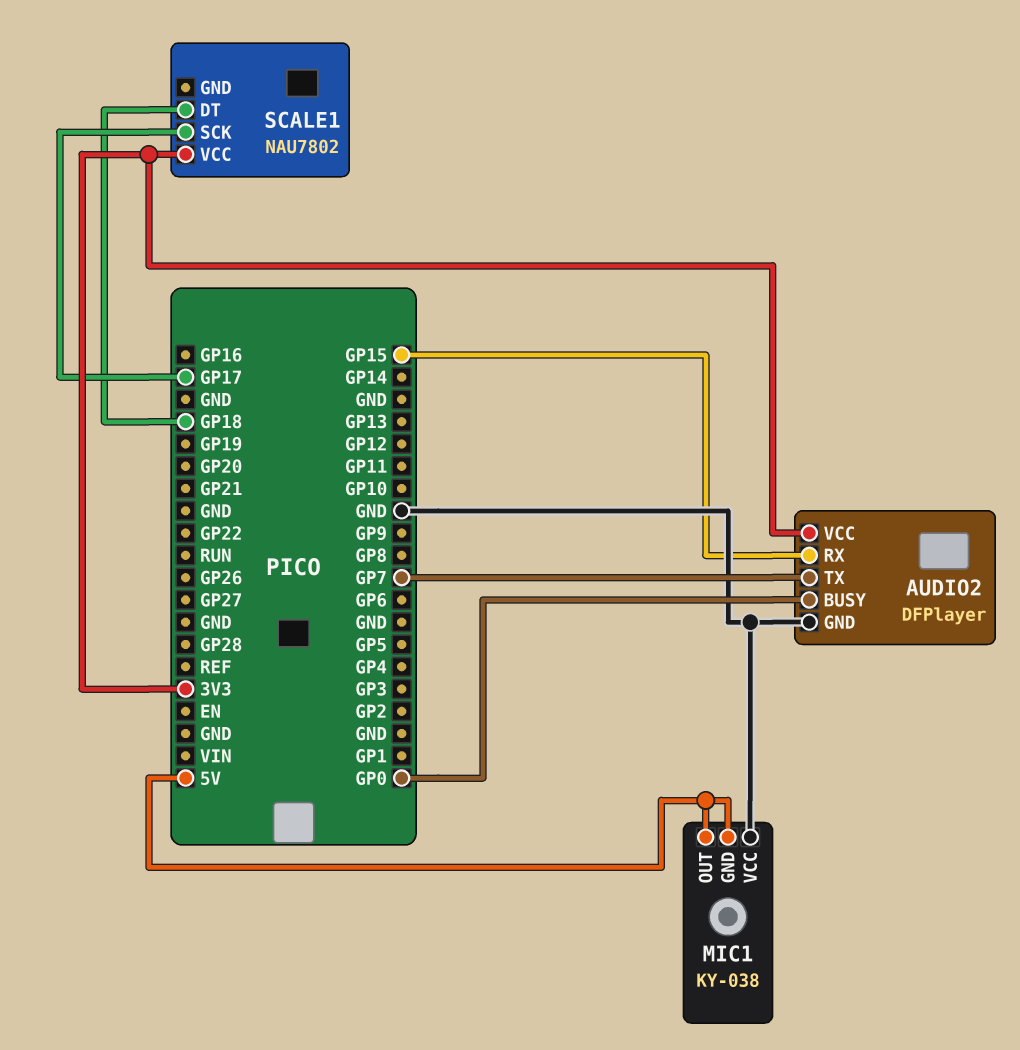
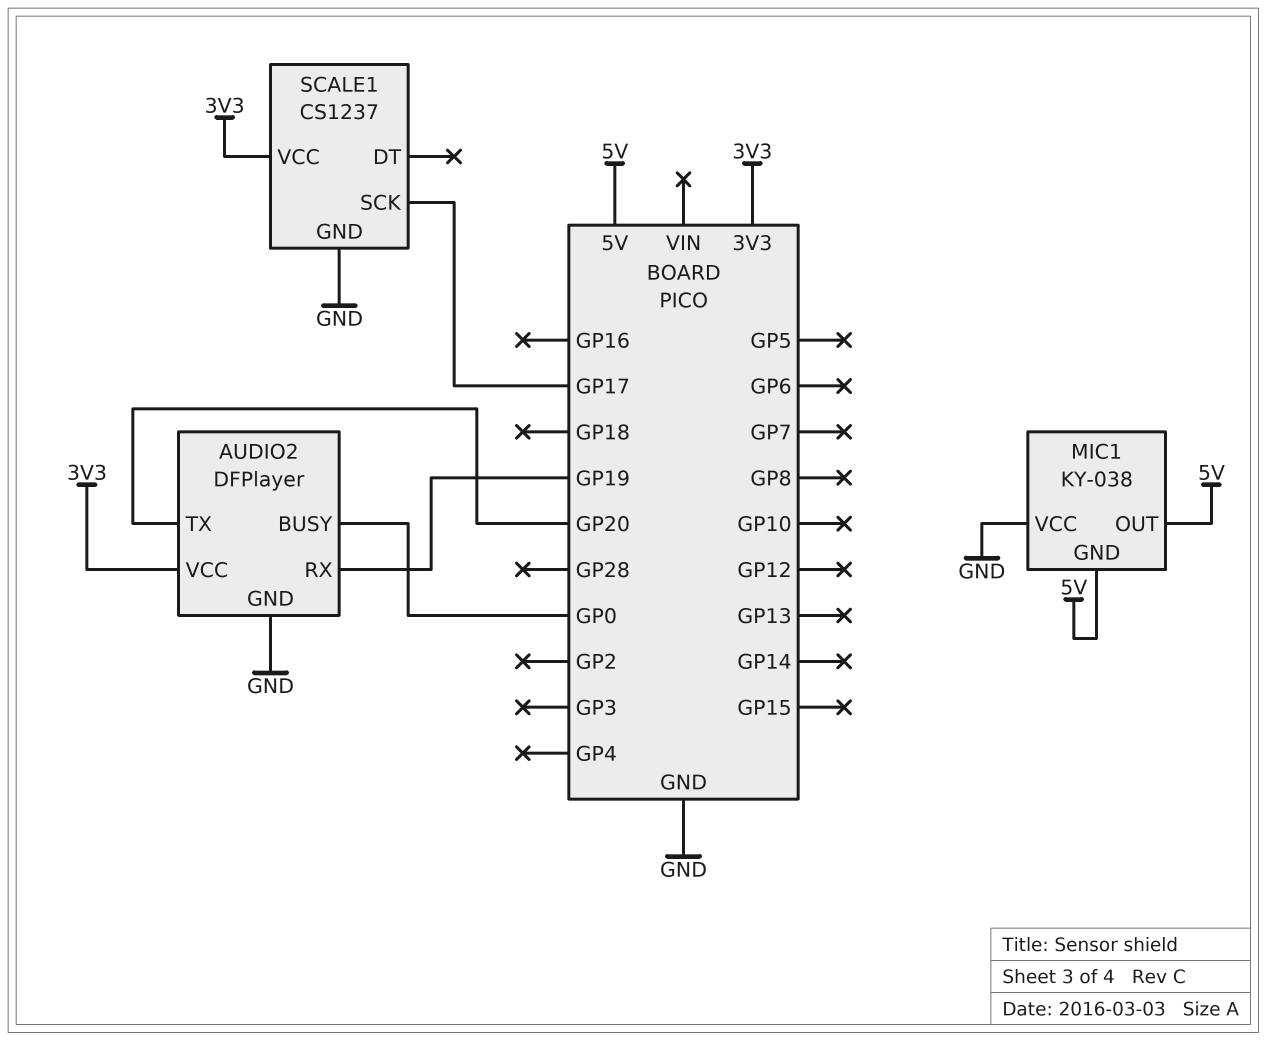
AUDIO2 pin RX: GP15 -> GP19
AUDIO2 pin TX: GP7 -> GP20
SCALE1: NAU7802 -> CS1237
SCALE1 pin DT: GP18 -> none
SCALE1 pin GND: none -> GND

